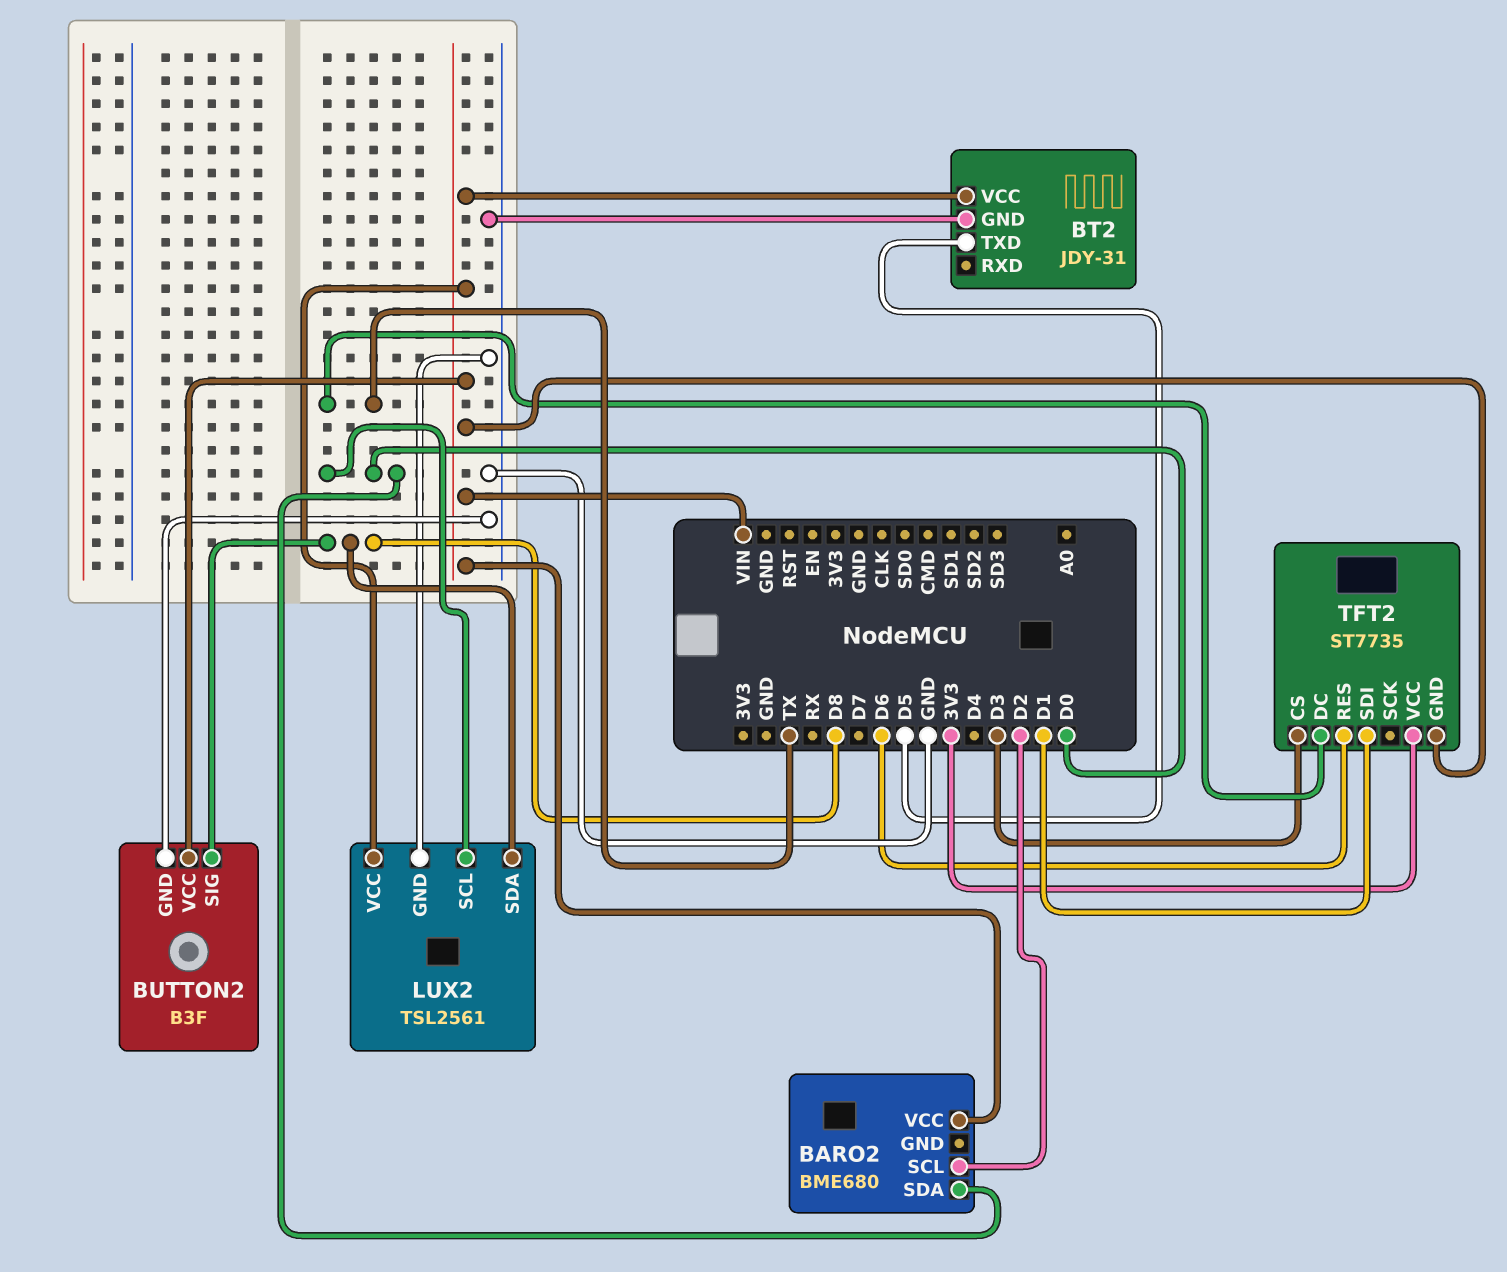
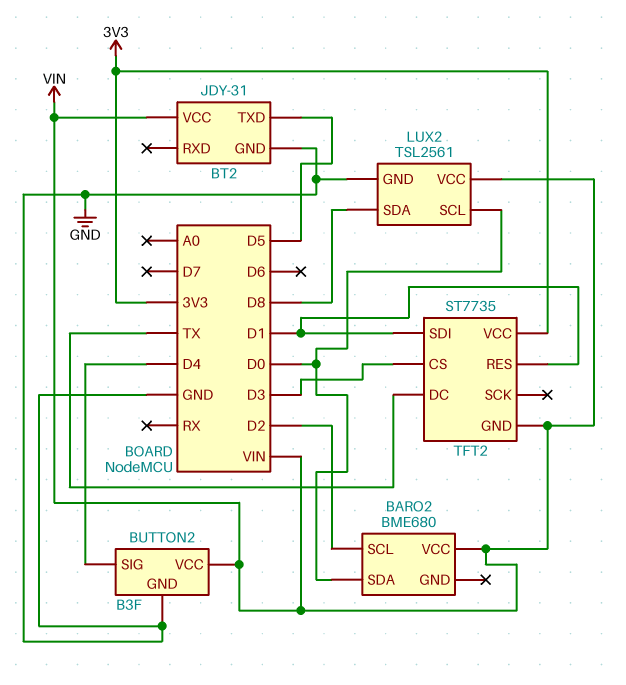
BUTTON2 pin SIG: D8 -> D4
TFT2 pin RES: D6 -> D1

